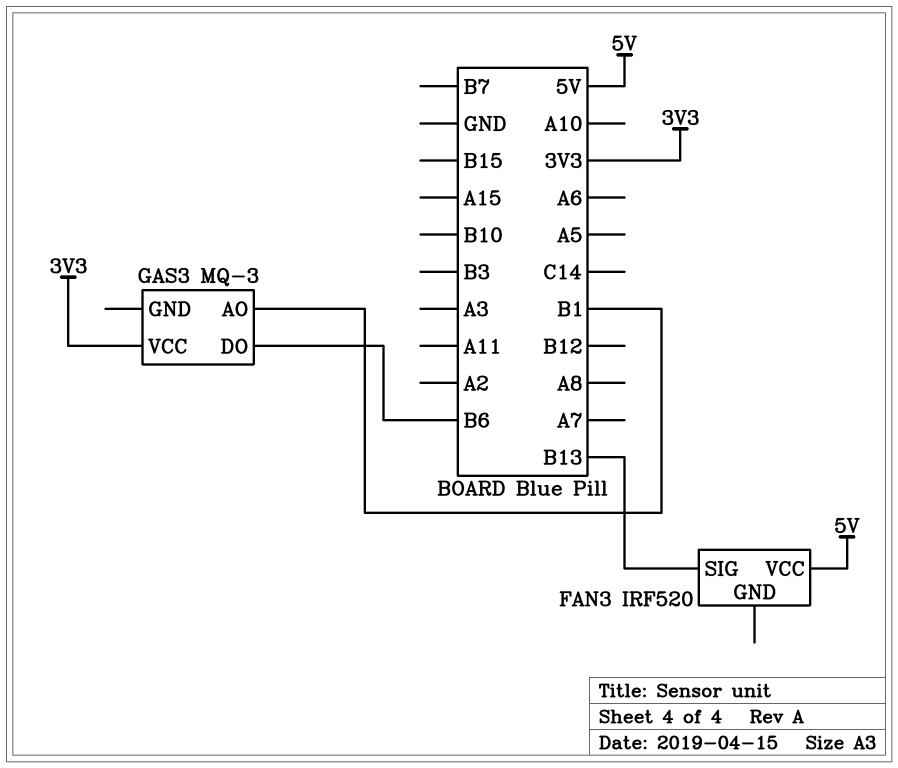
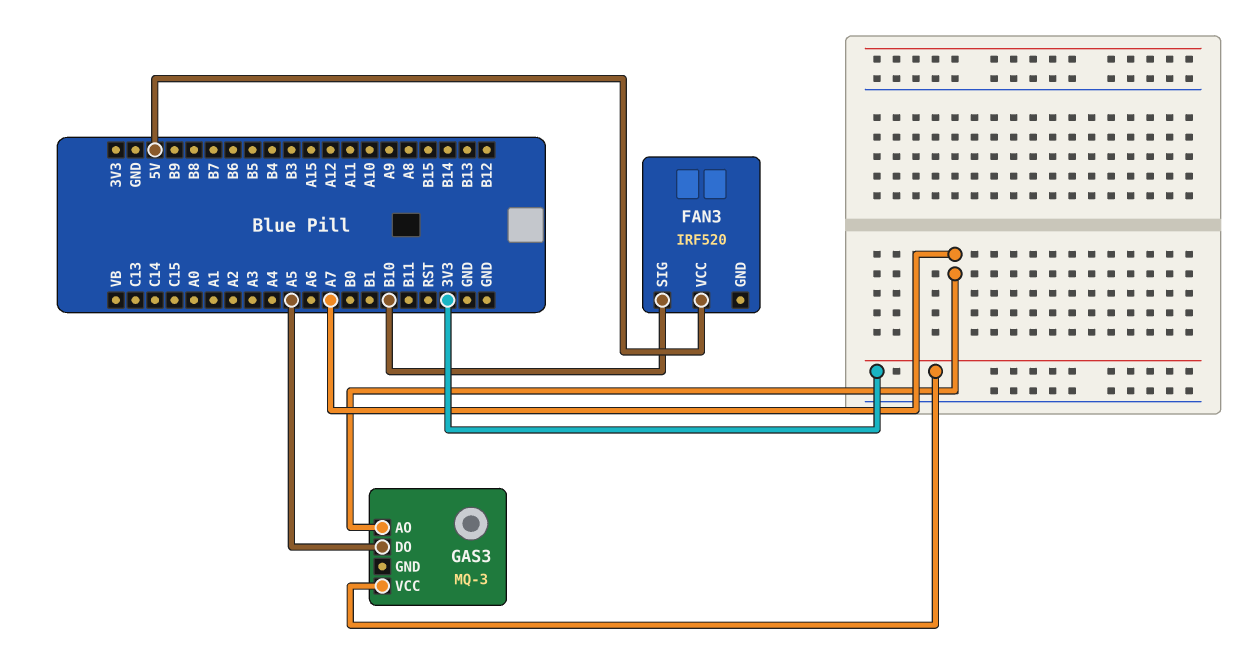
FAN3 pin SIG: B13 -> B10
GAS3 pin AO: B1 -> A7
GAS3 pin DO: B6 -> A5

